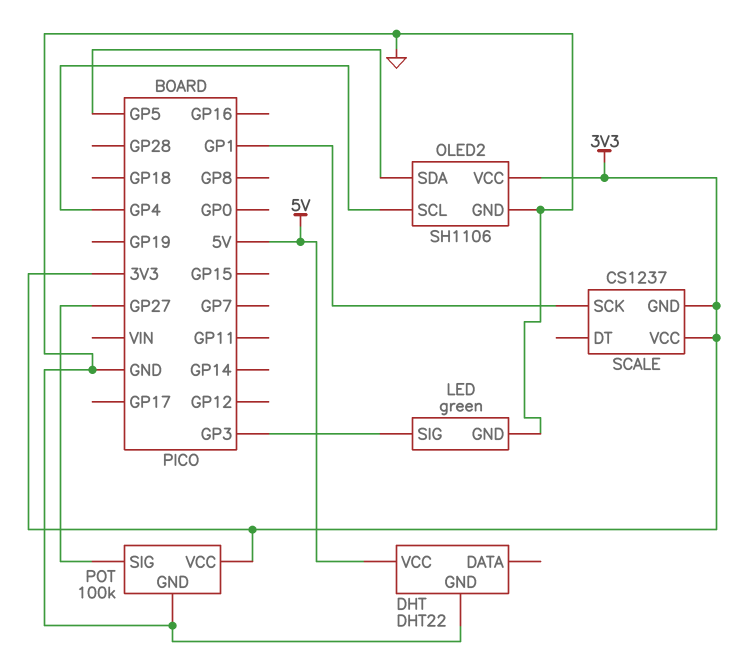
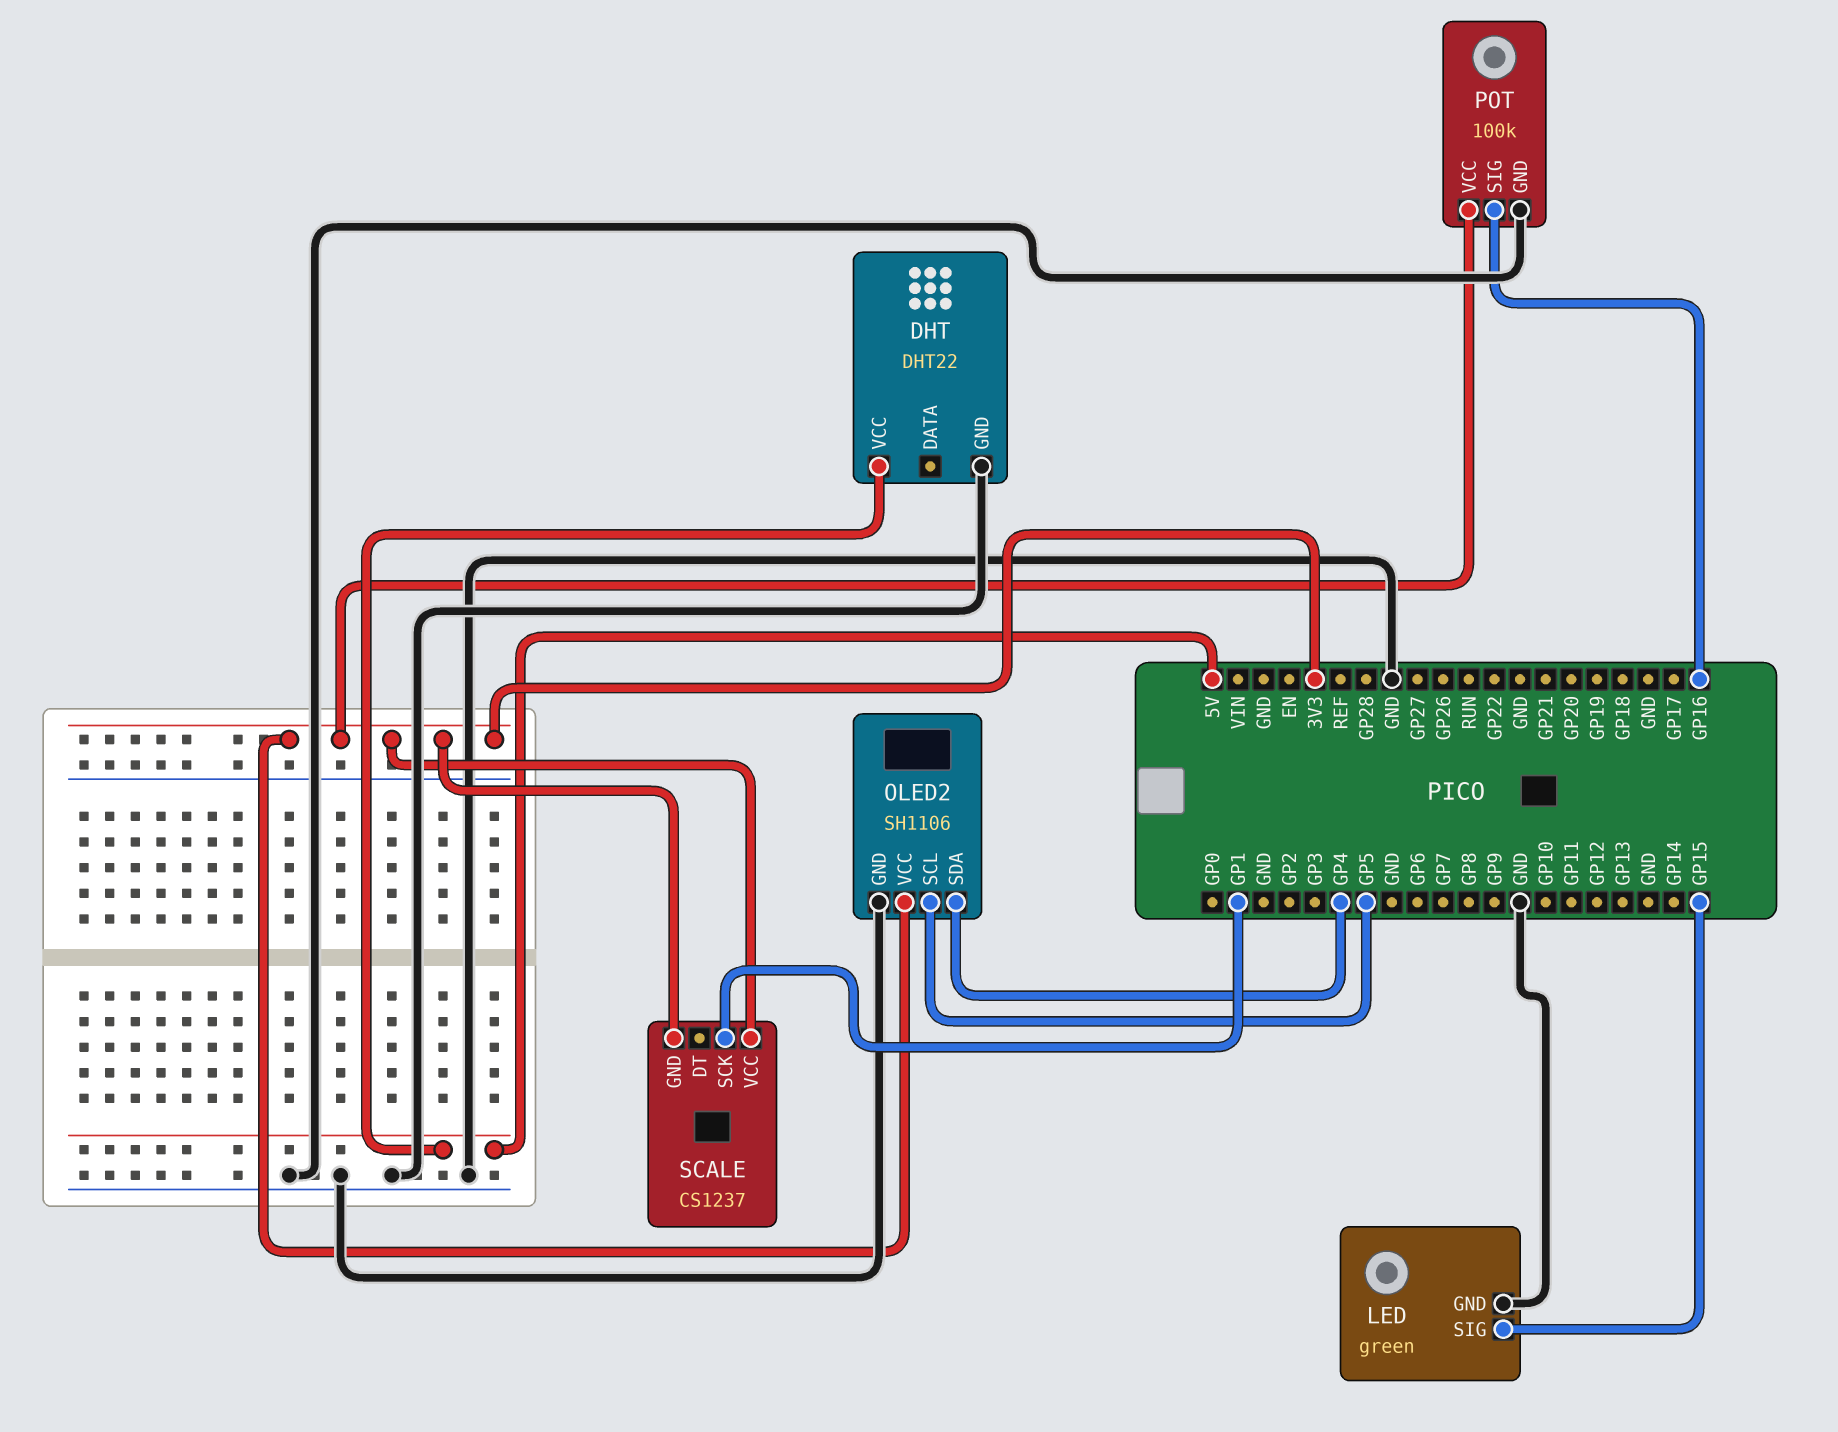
LED pin SIG: GP3 -> GP15
OLED2 pin SCL: GP4 -> GP5
OLED2 pin SDA: GP5 -> GP4
POT pin SIG: GP27 -> GP16

